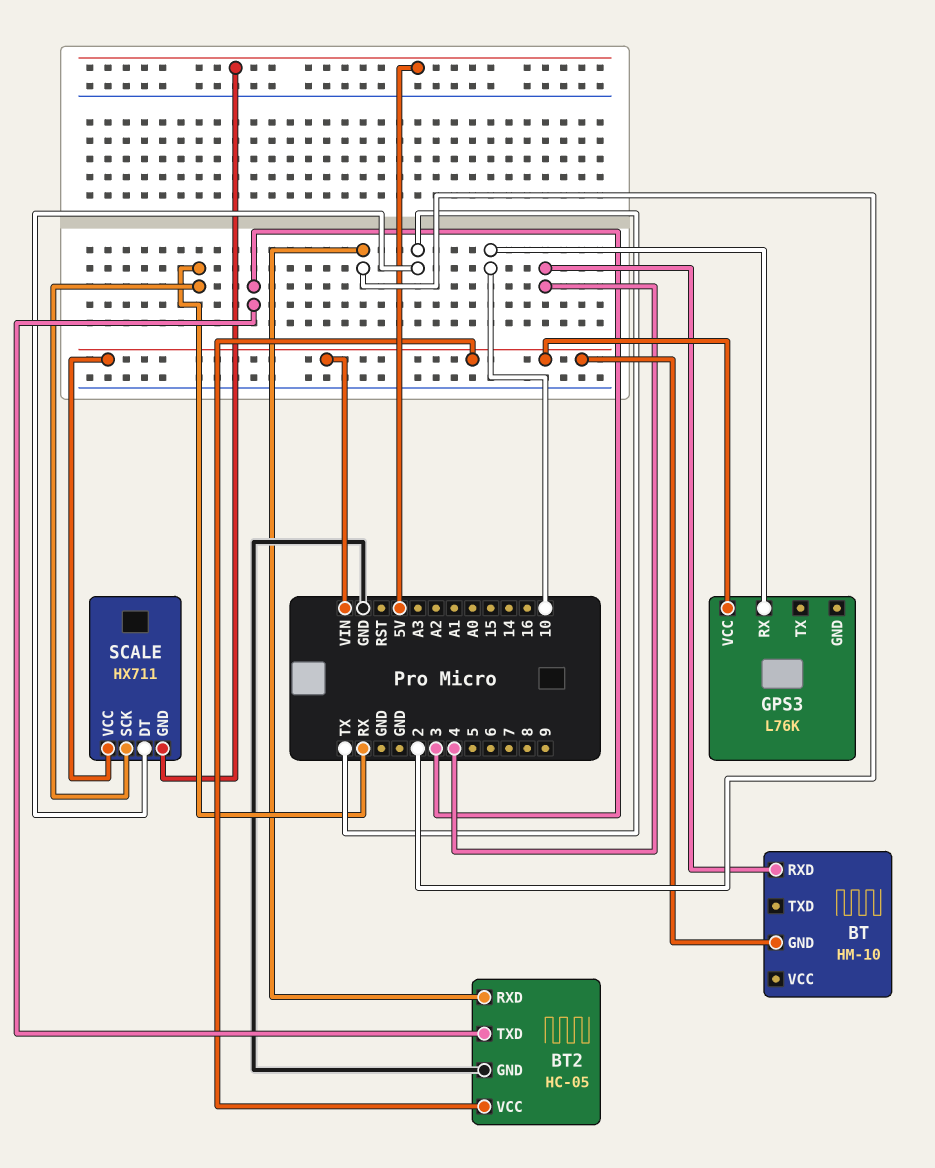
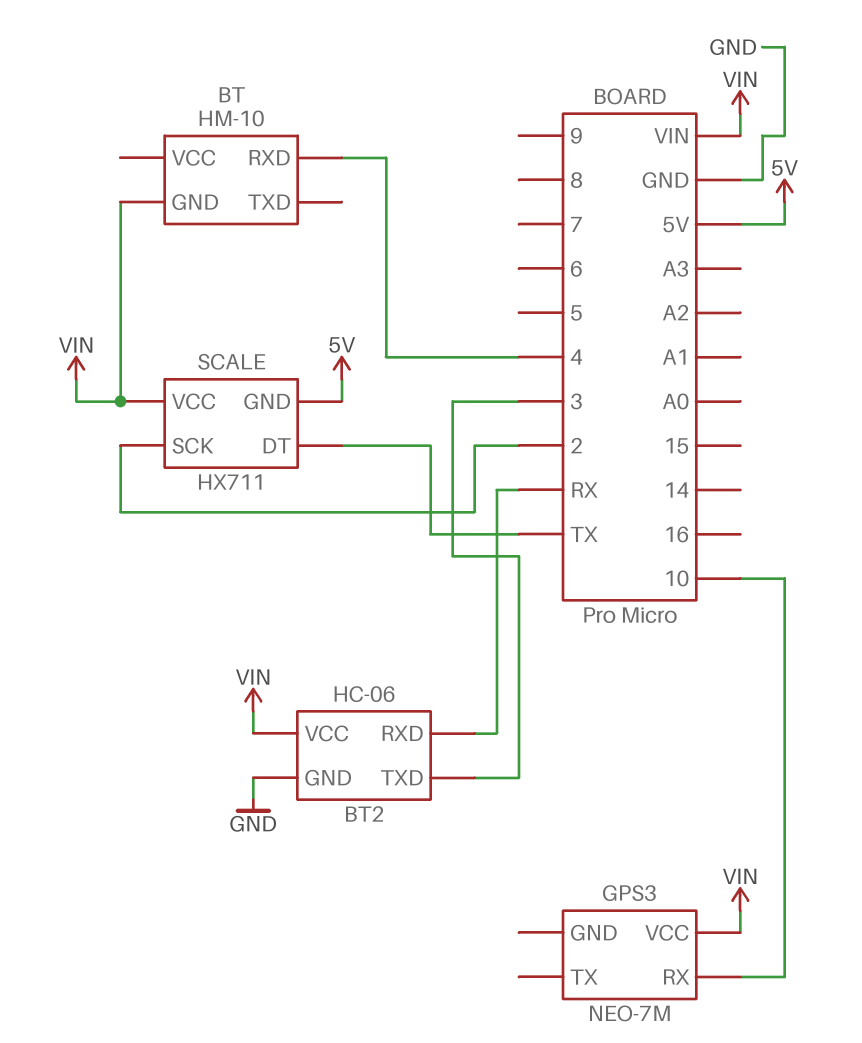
BT2: HC-05 -> HC-06
BT2 pin RXD: 2 -> RX
GPS3: L76K -> NEO-7M
SCALE pin SCK: RX -> 2

